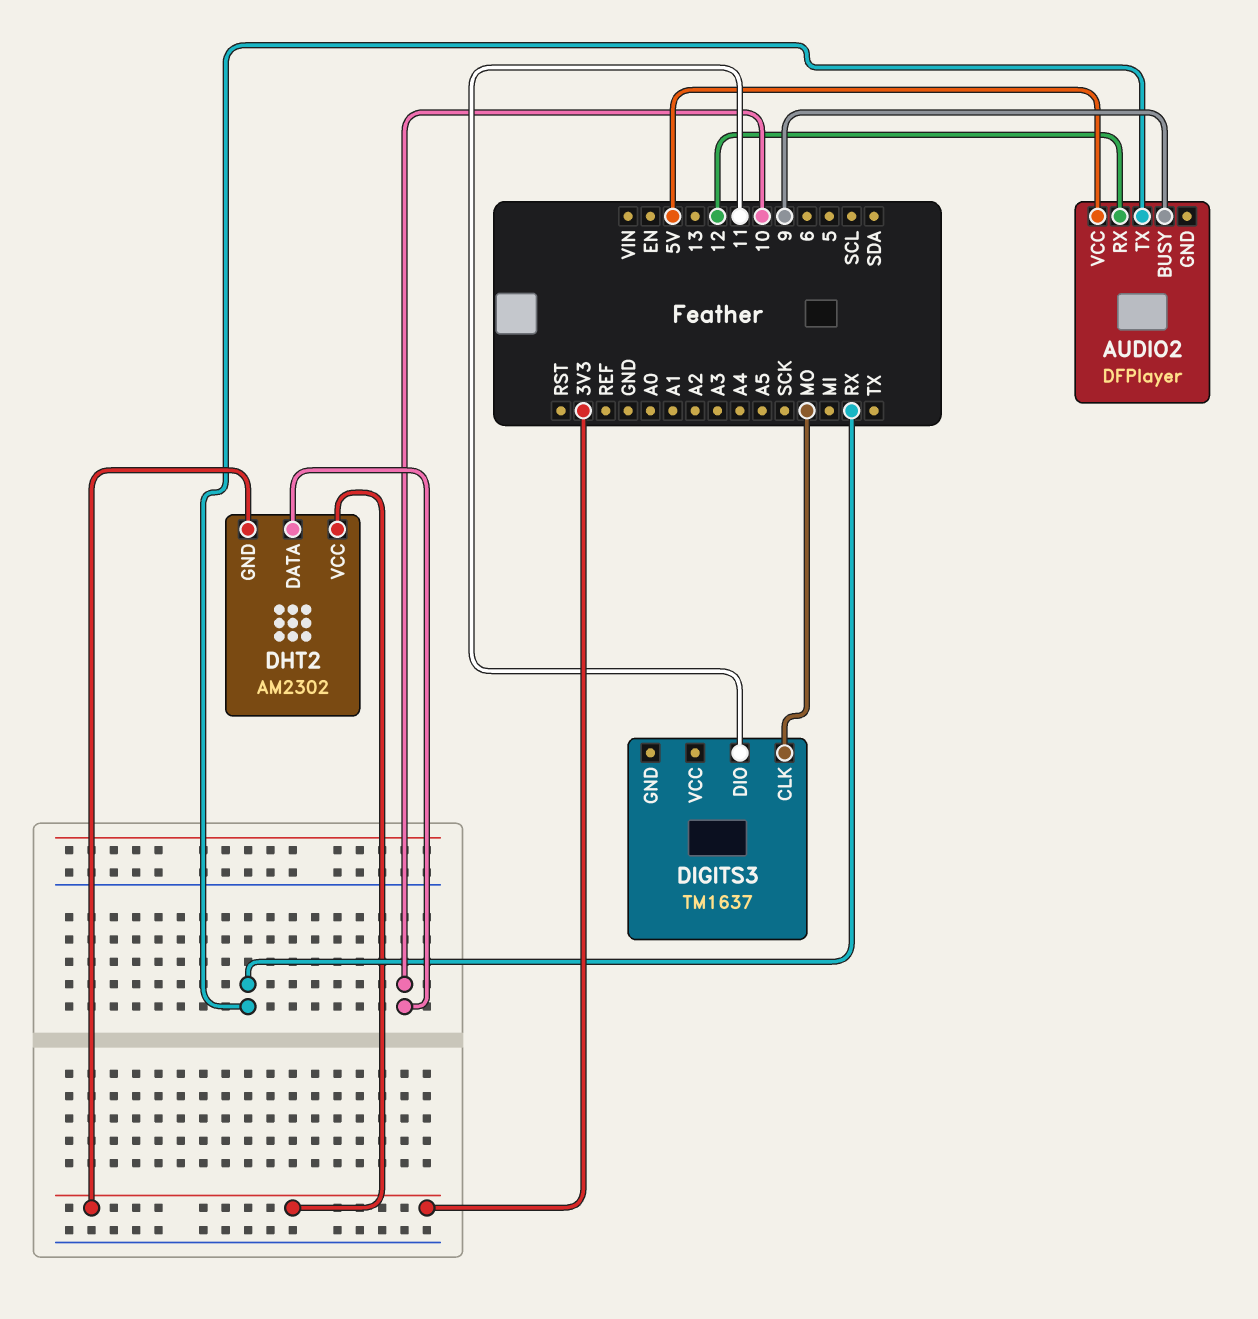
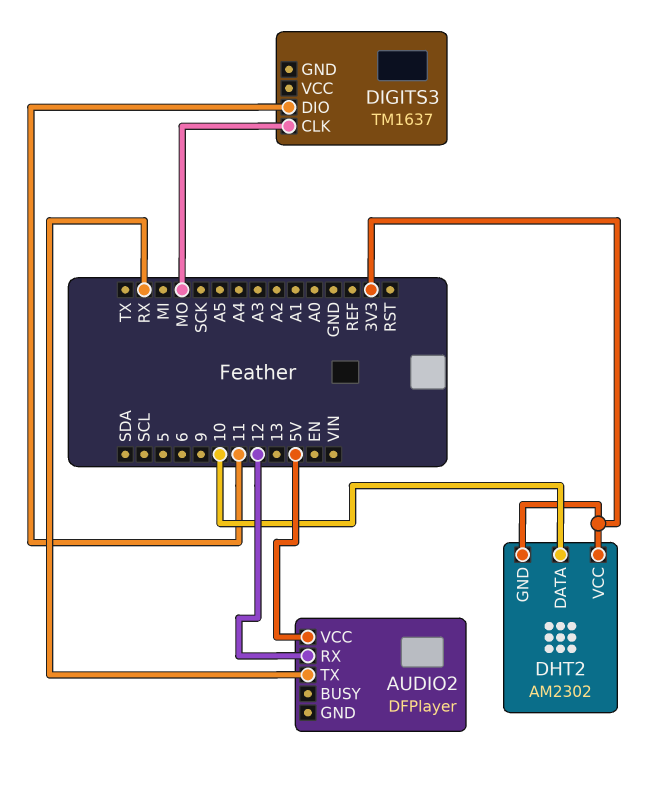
AUDIO2 pin BUSY: 9 -> none

